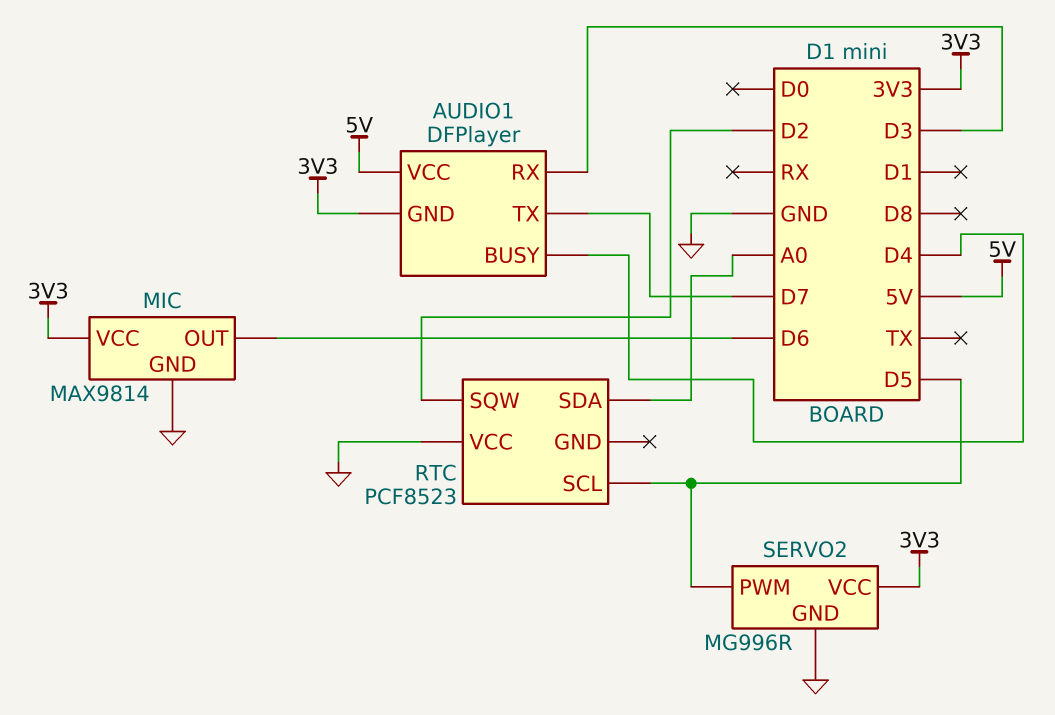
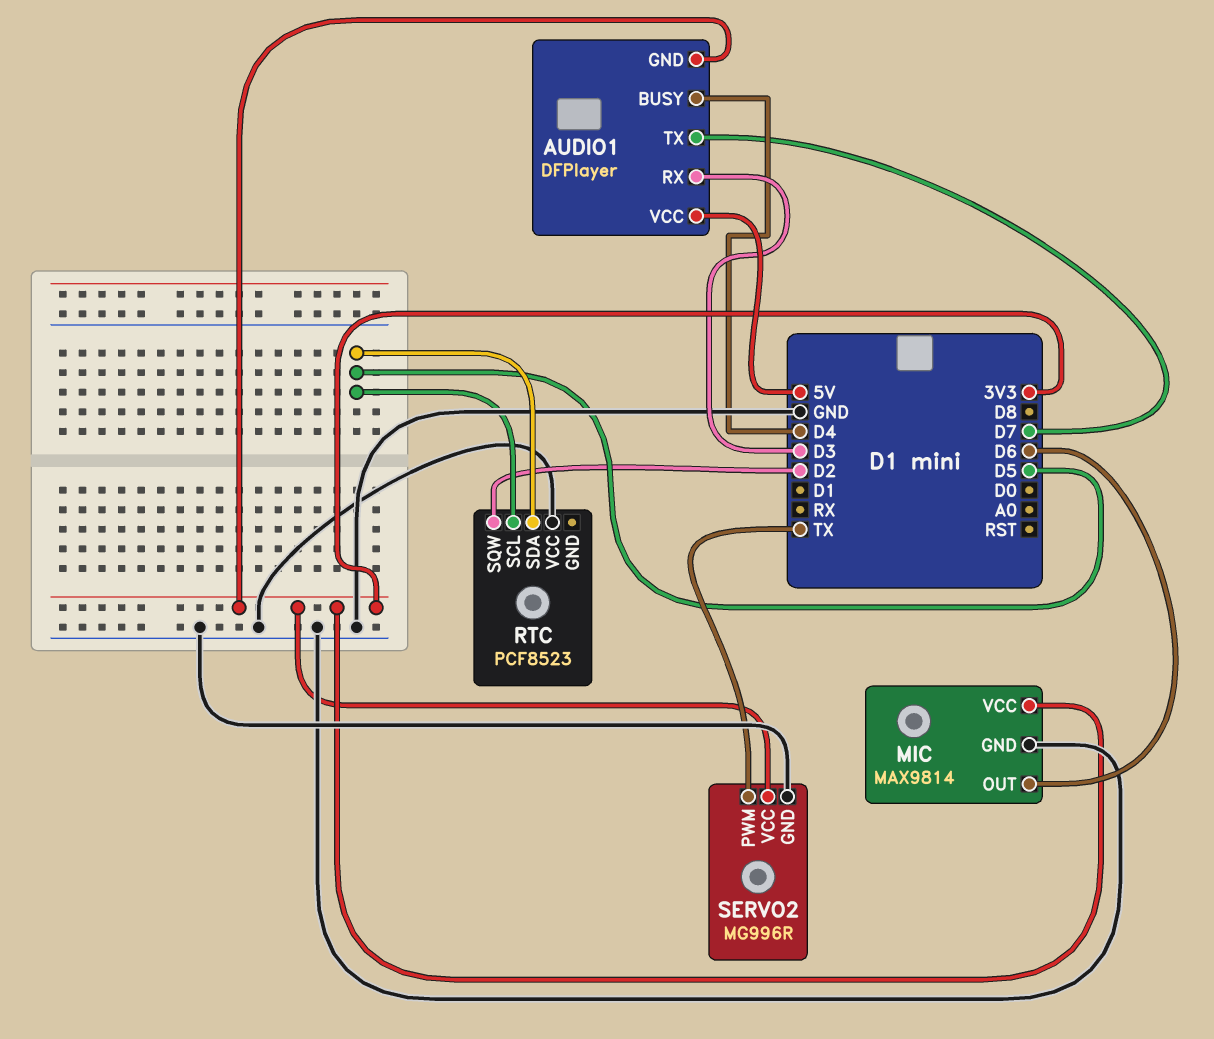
RTC pin SDA: A0 -> D5
SERVO2 pin PWM: D5 -> TX

